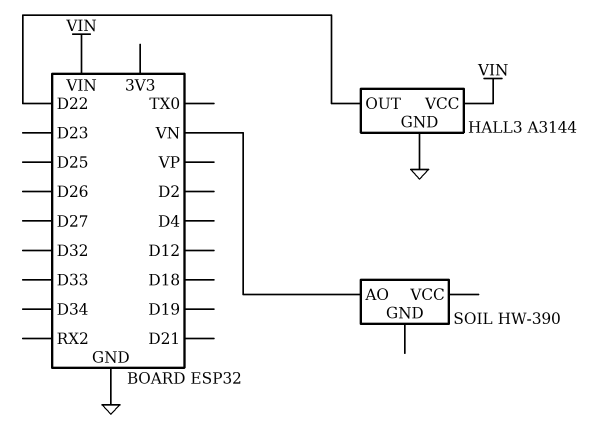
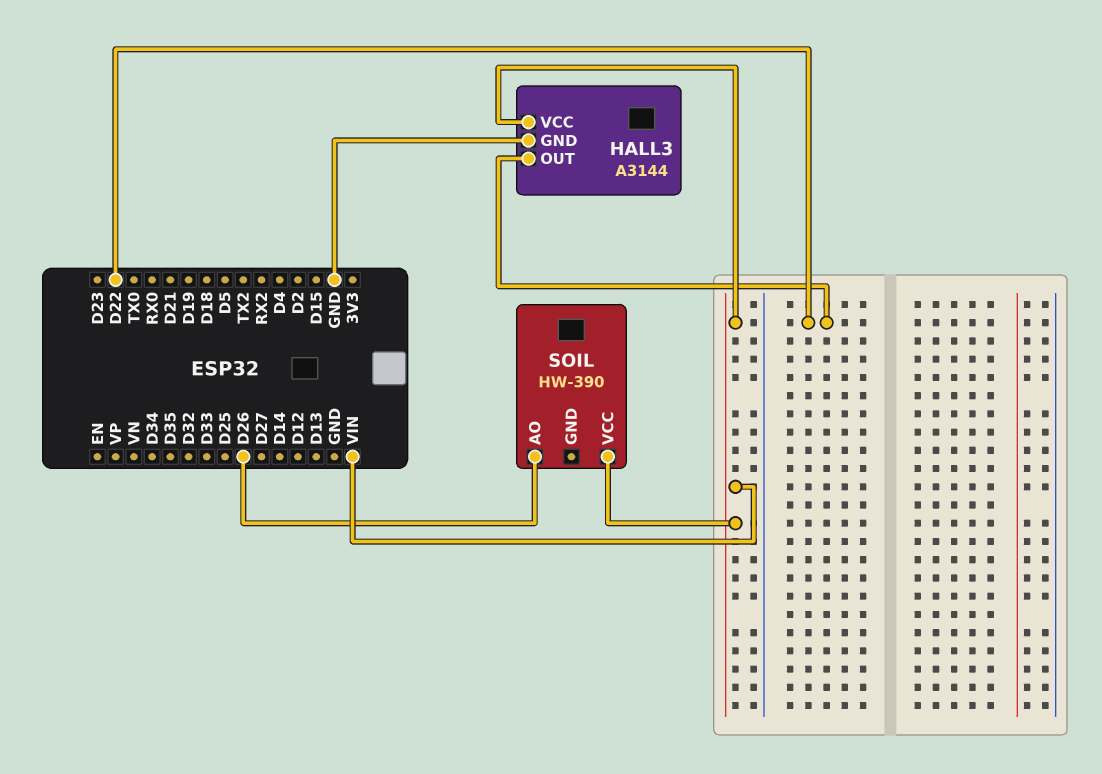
SOIL pin AO: VN -> D26
SOIL pin VCC: none -> VIN

